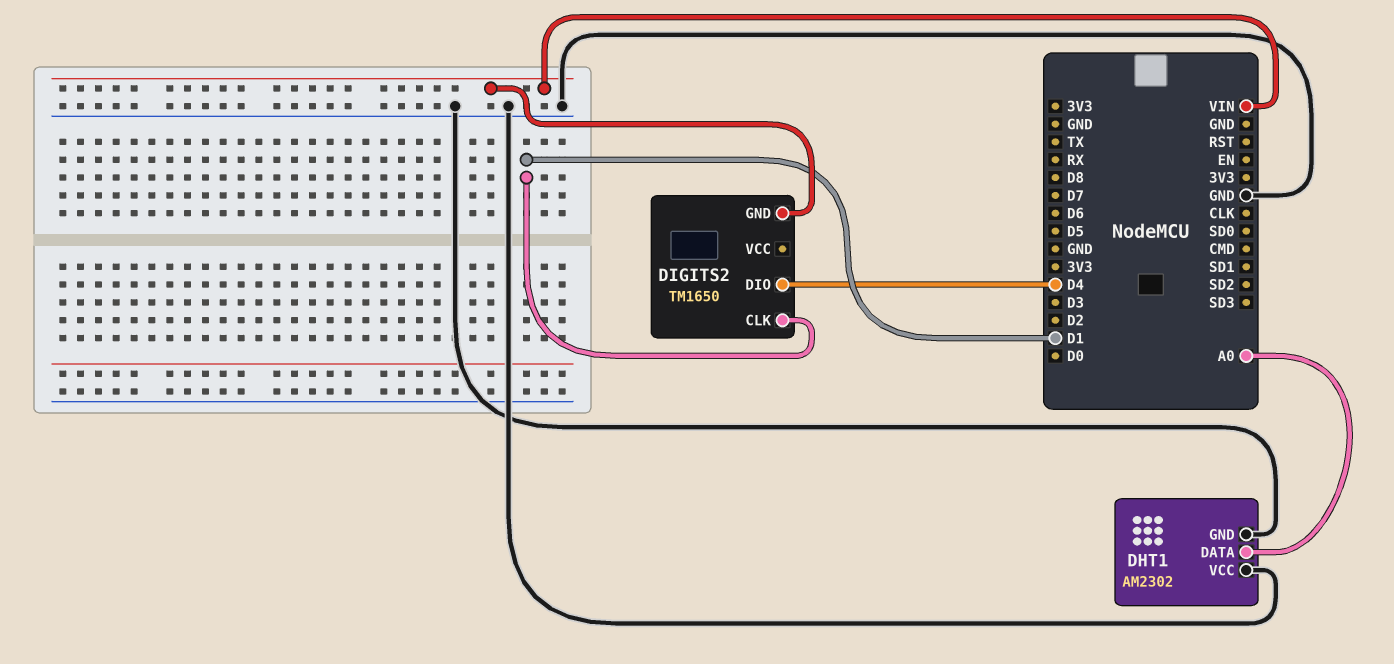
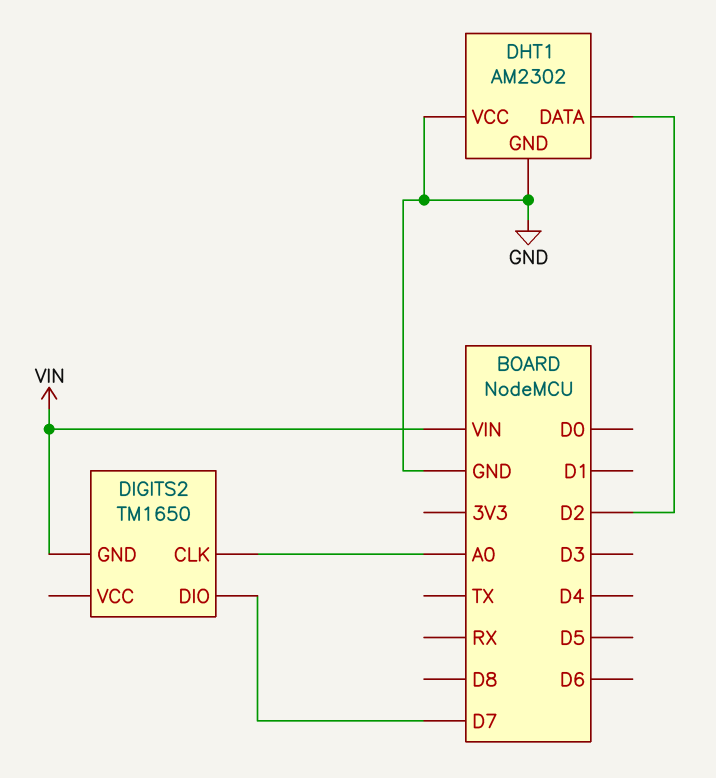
DHT1 pin DATA: A0 -> D2
DIGITS2 pin CLK: D1 -> A0
DIGITS2 pin DIO: D4 -> D7

